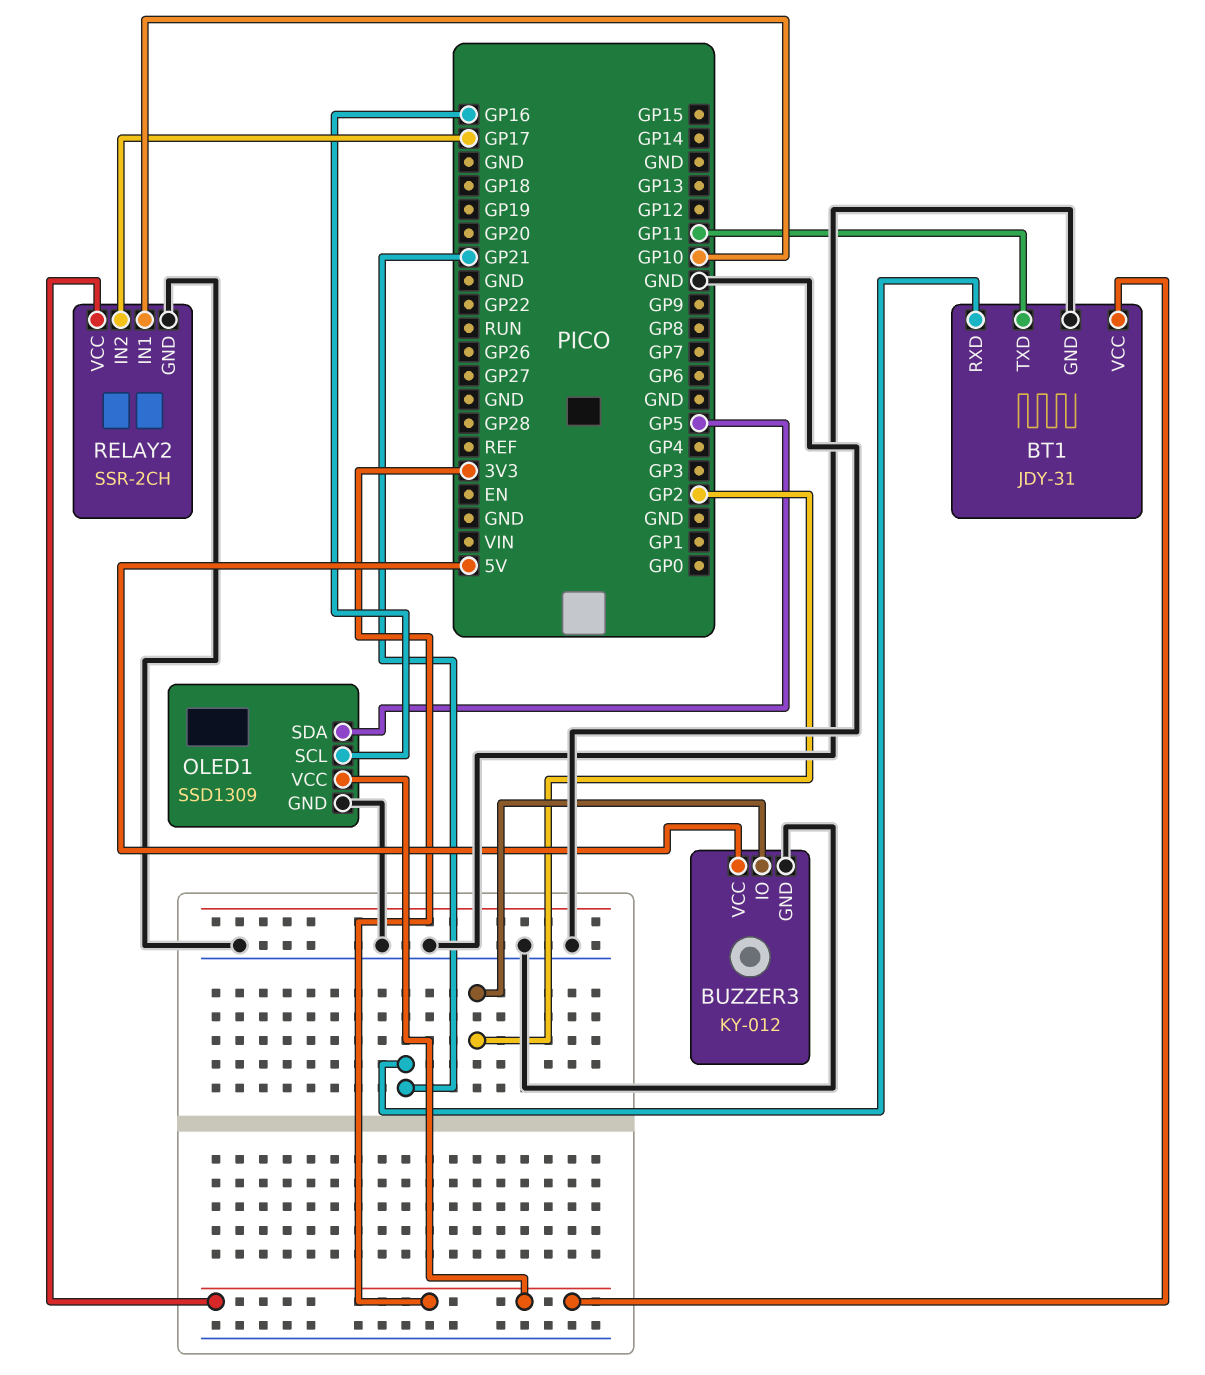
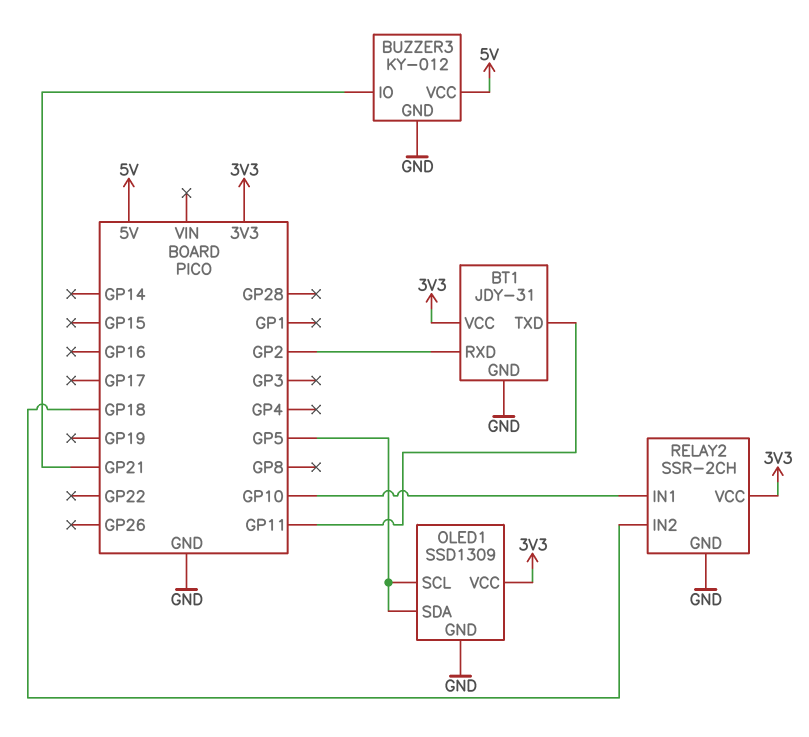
BT1 pin RXD: GP21 -> GP2
BUZZER3 pin IO: GP2 -> GP21
OLED1 pin SCL: GP16 -> GP5
RELAY2 pin IN2: GP17 -> GP18

